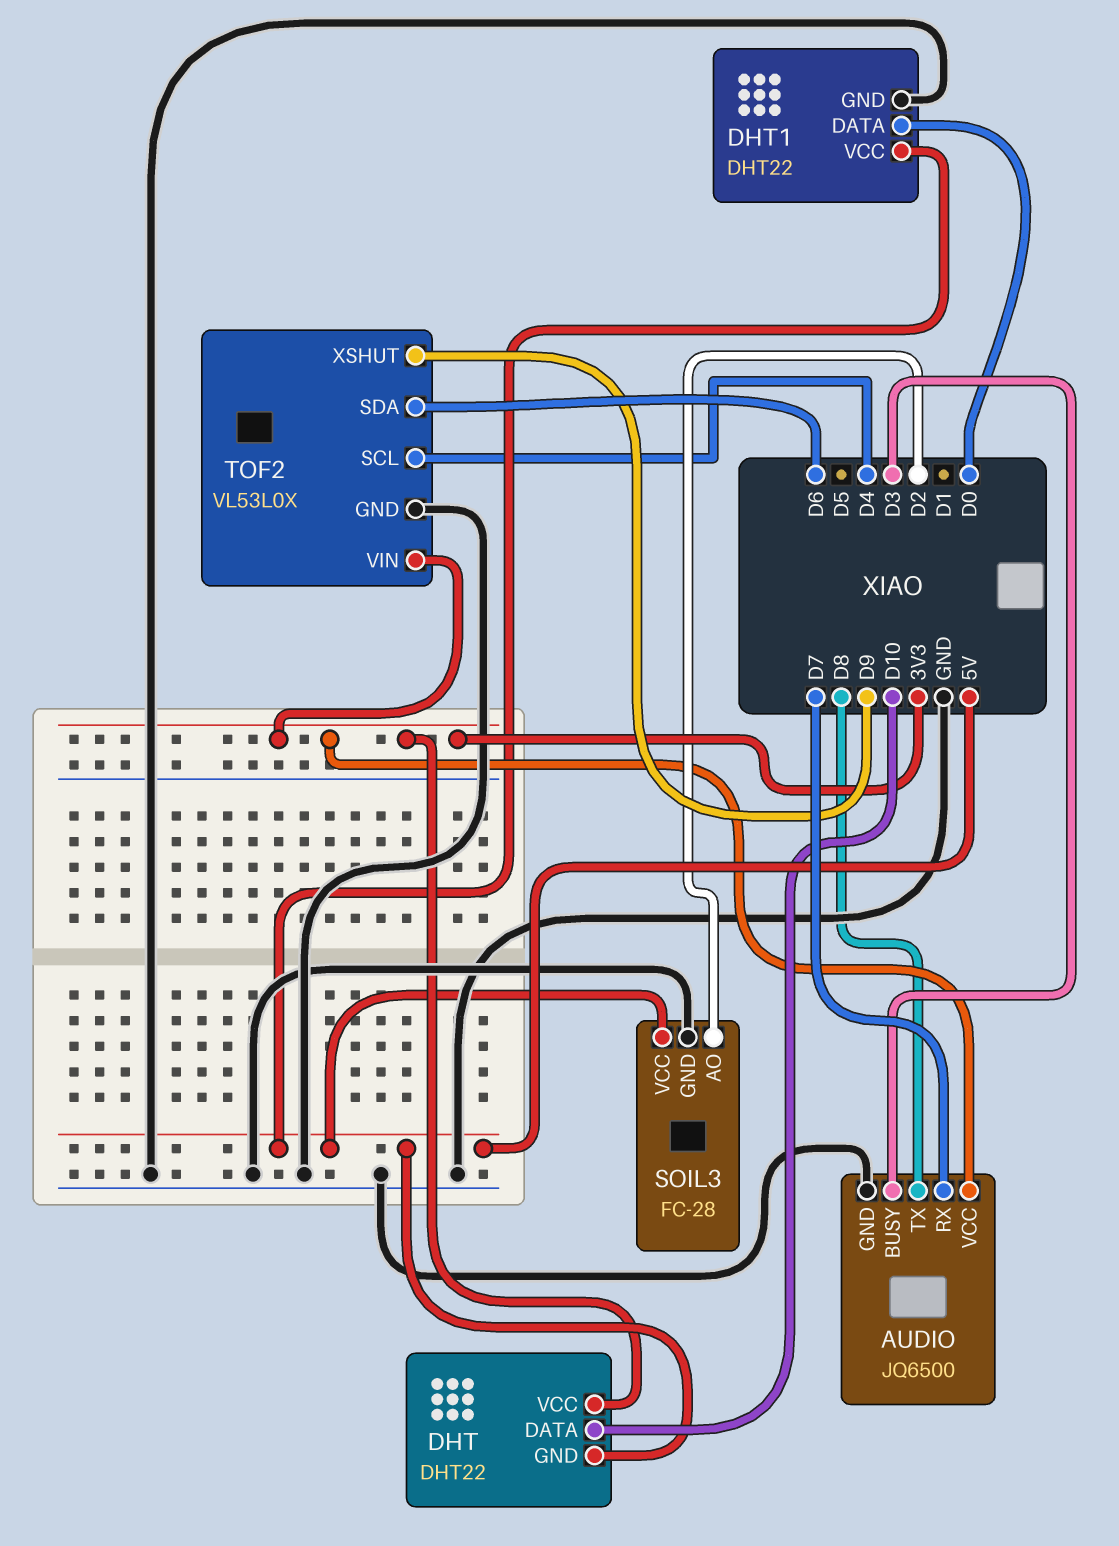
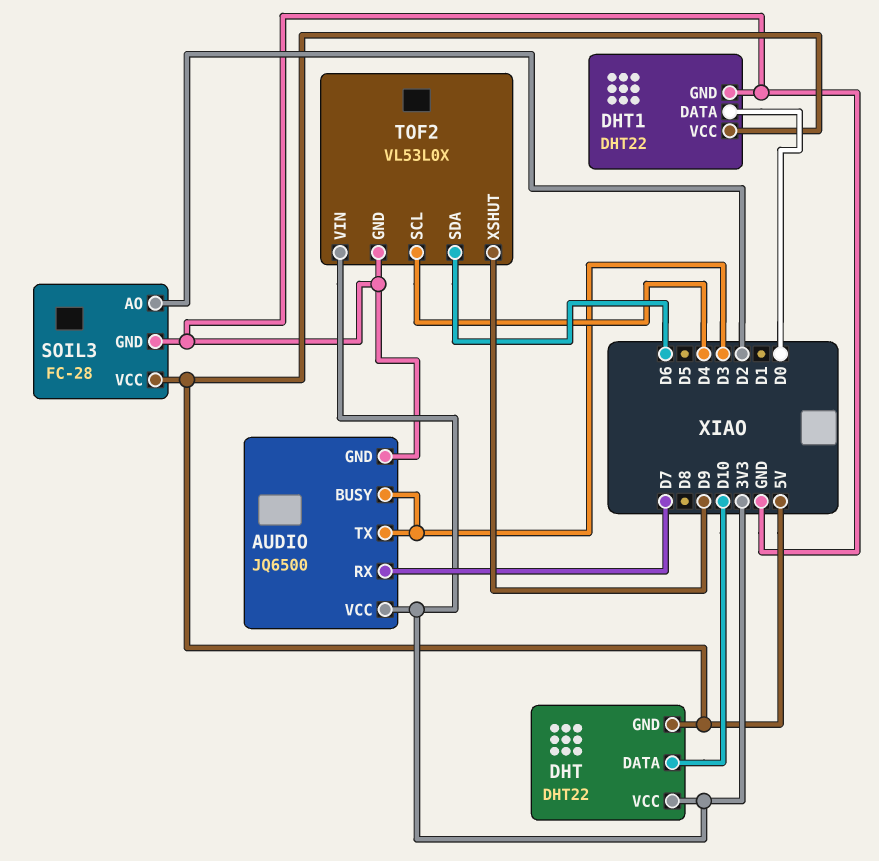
AUDIO pin TX: D8 -> D3

